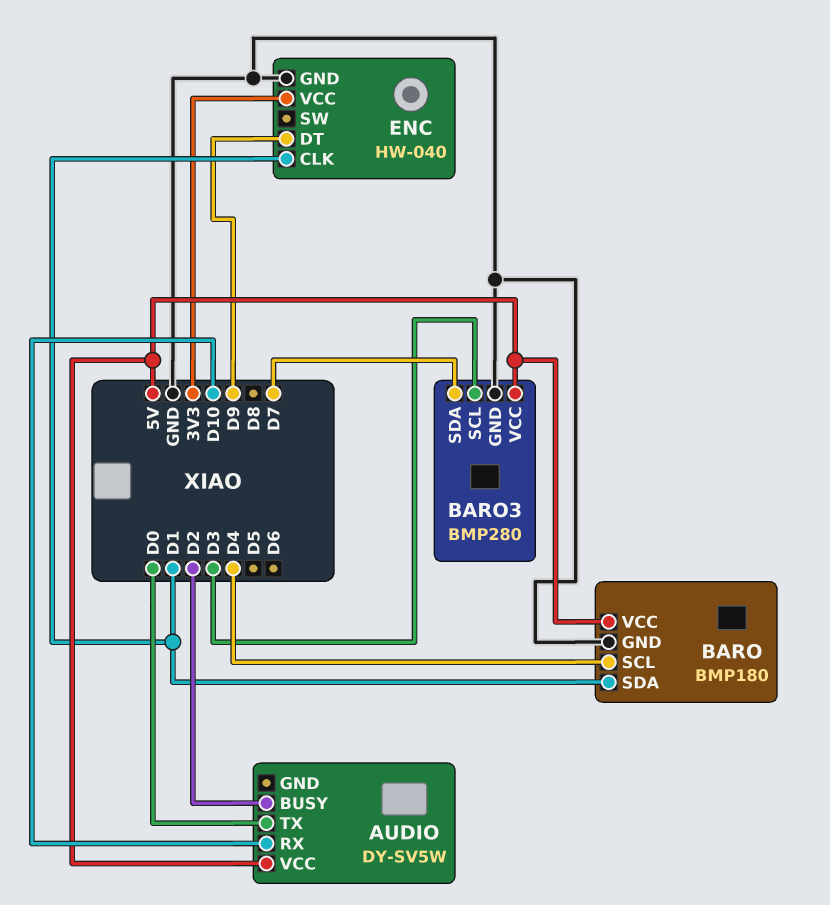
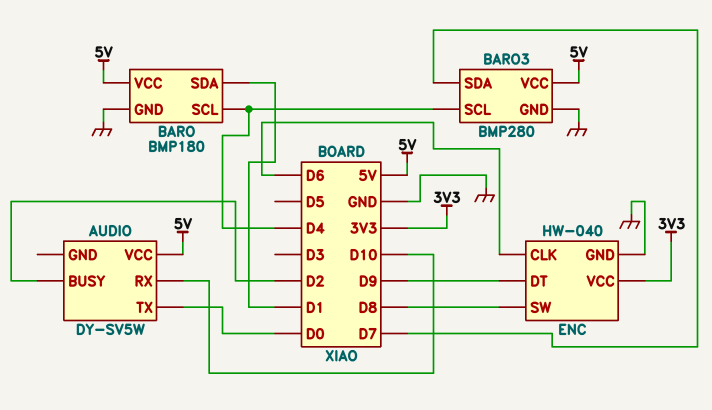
BARO3 pin SCL: D3 -> D4
ENC pin CLK: D1 -> D6
ENC pin SW: none -> D8

